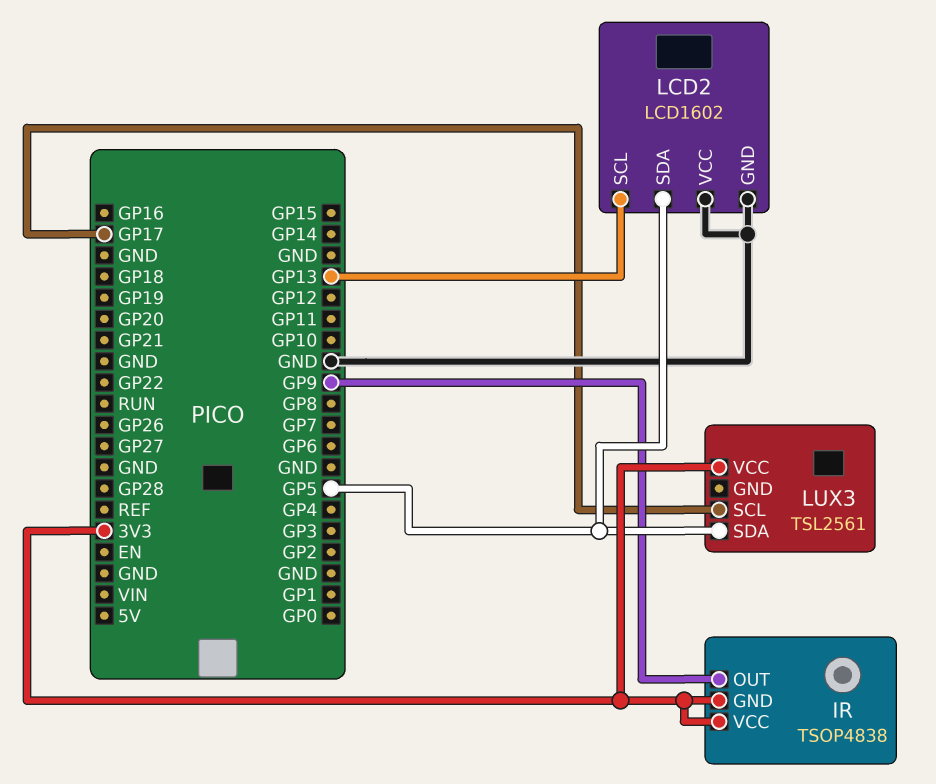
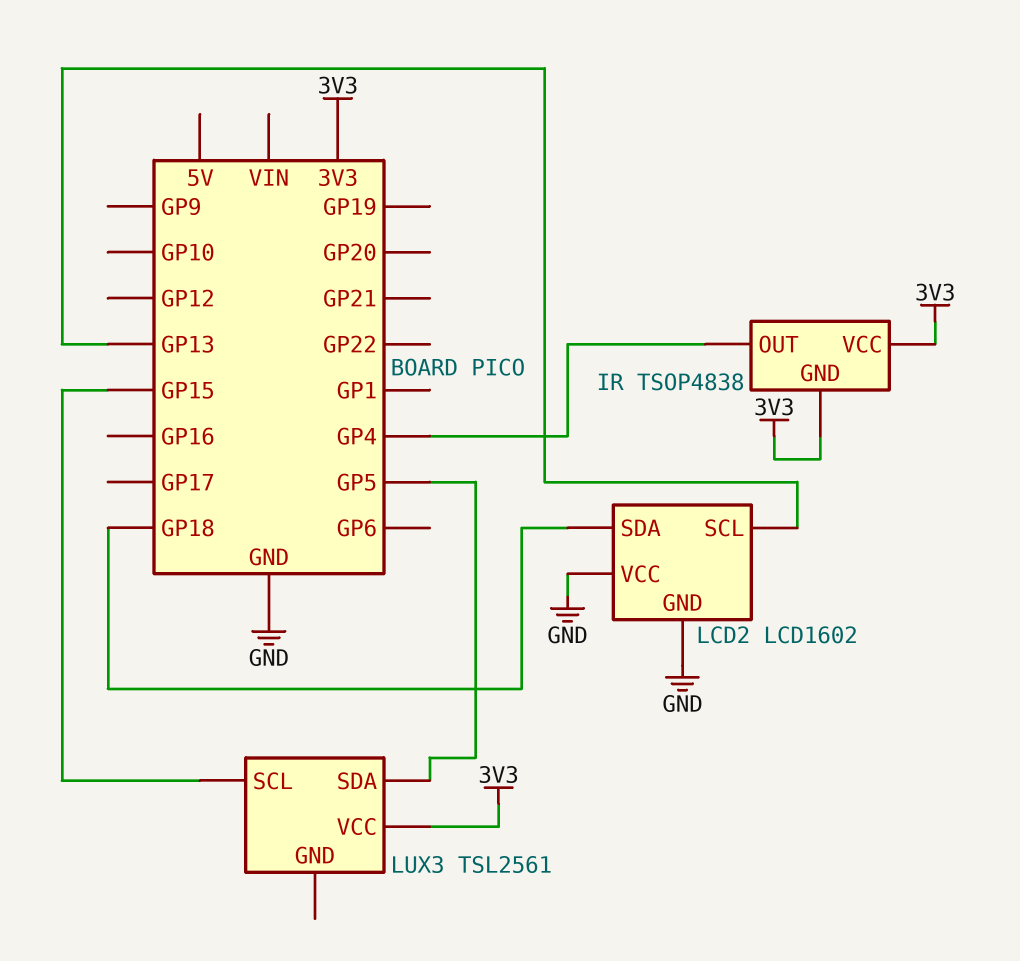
IR pin OUT: GP9 -> GP4
LCD2 pin SDA: GP5 -> GP18
LUX3 pin SCL: GP17 -> GP15

